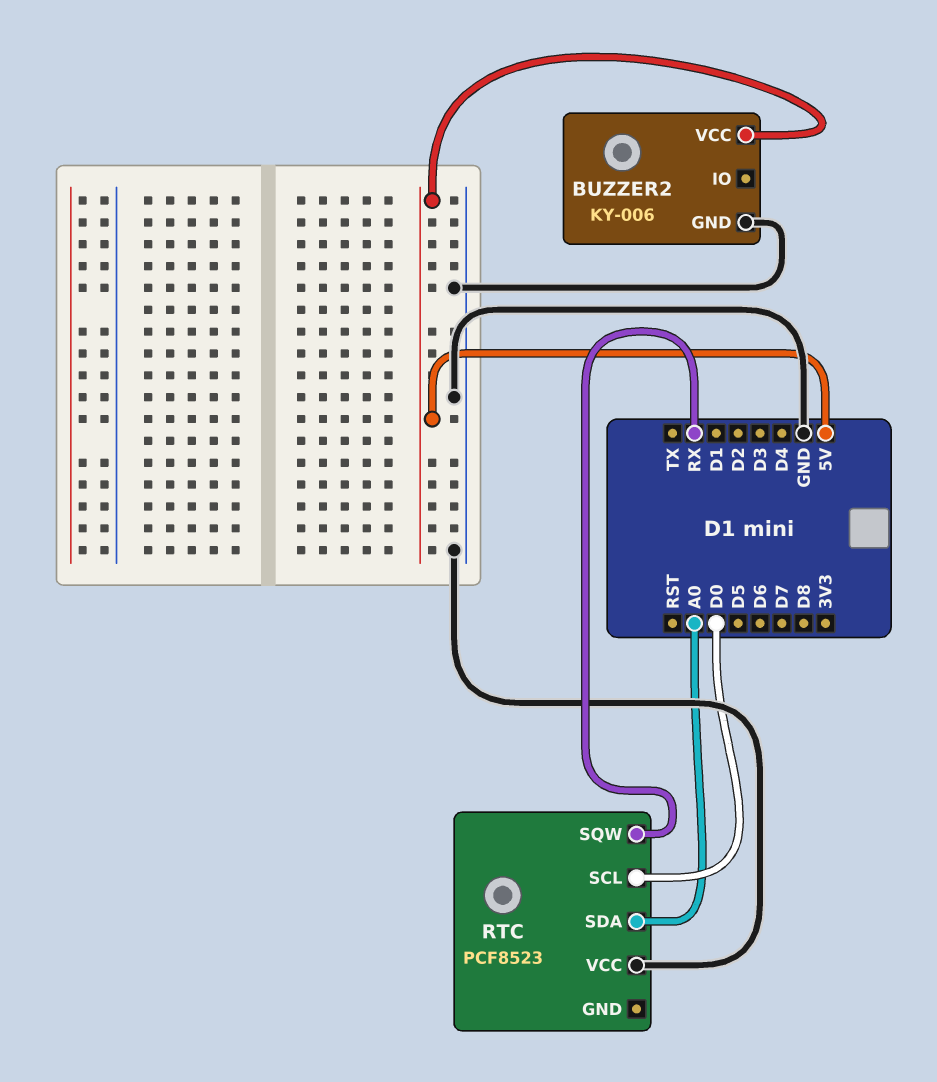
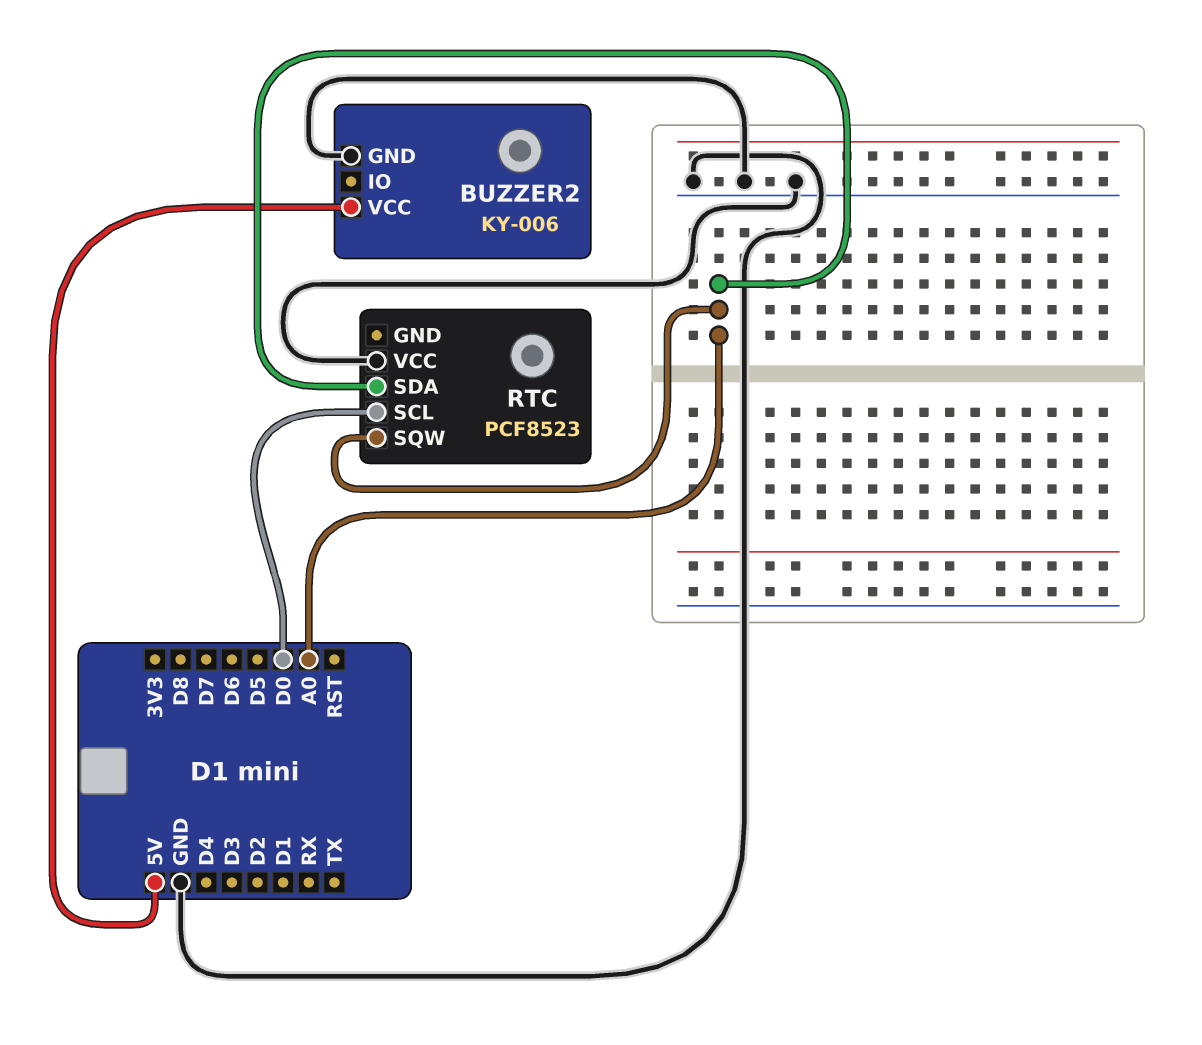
RTC pin SQW: RX -> A0

